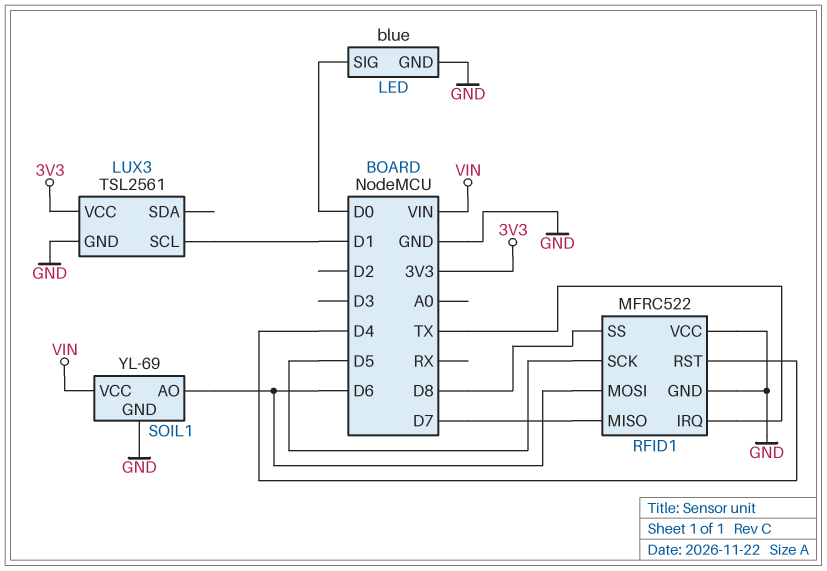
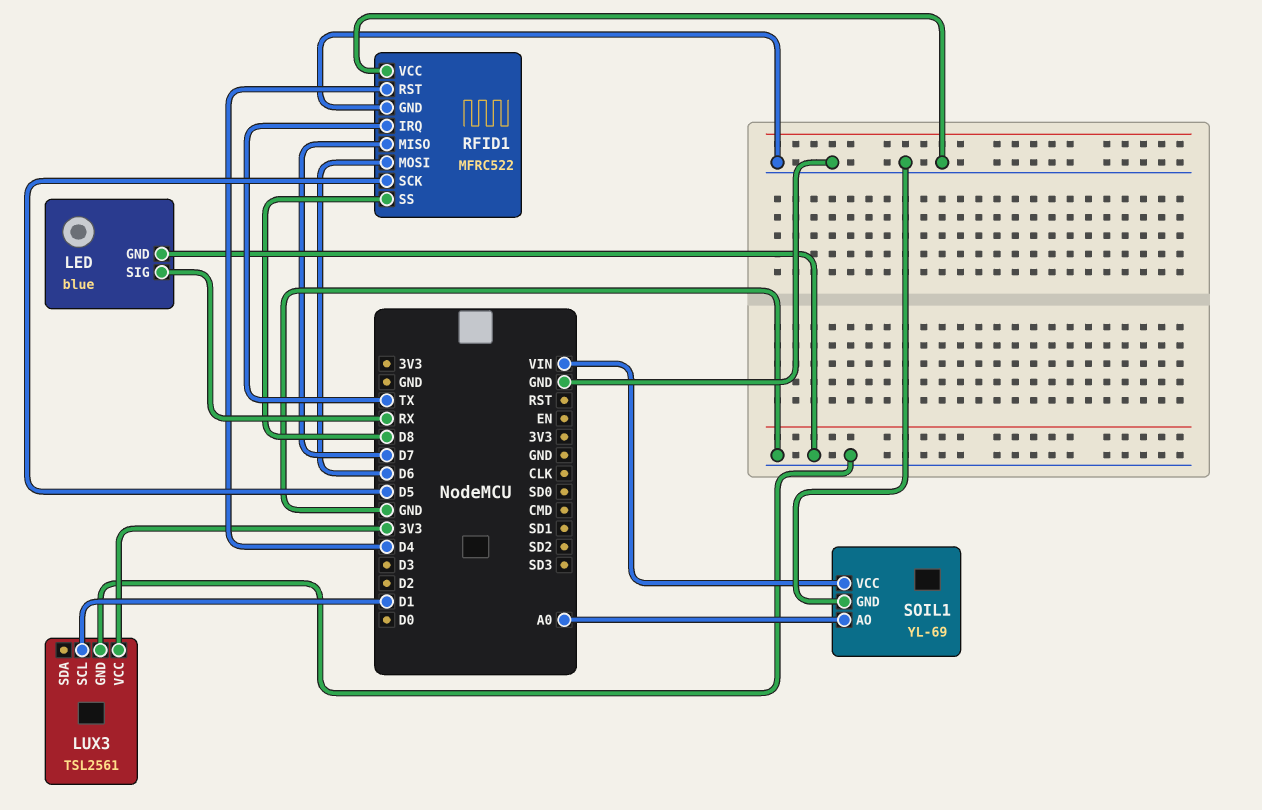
LED pin SIG: D0 -> RX
SOIL1 pin AO: D6 -> A0

